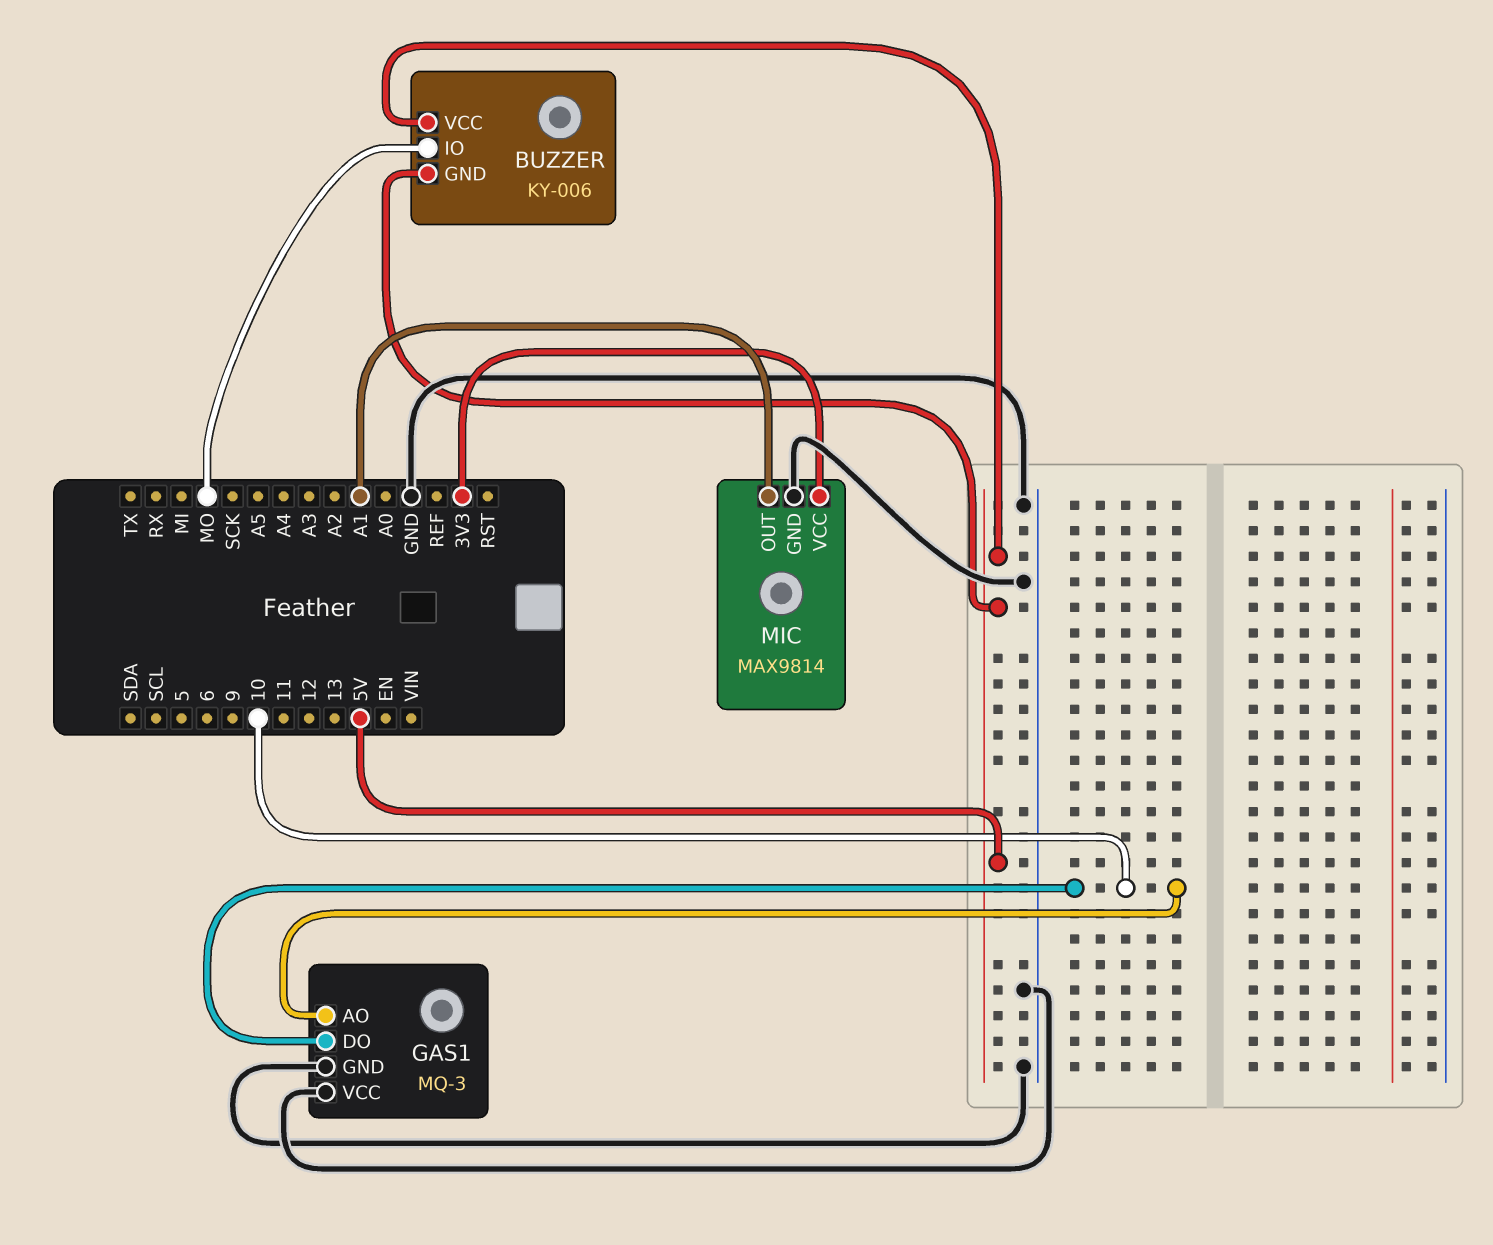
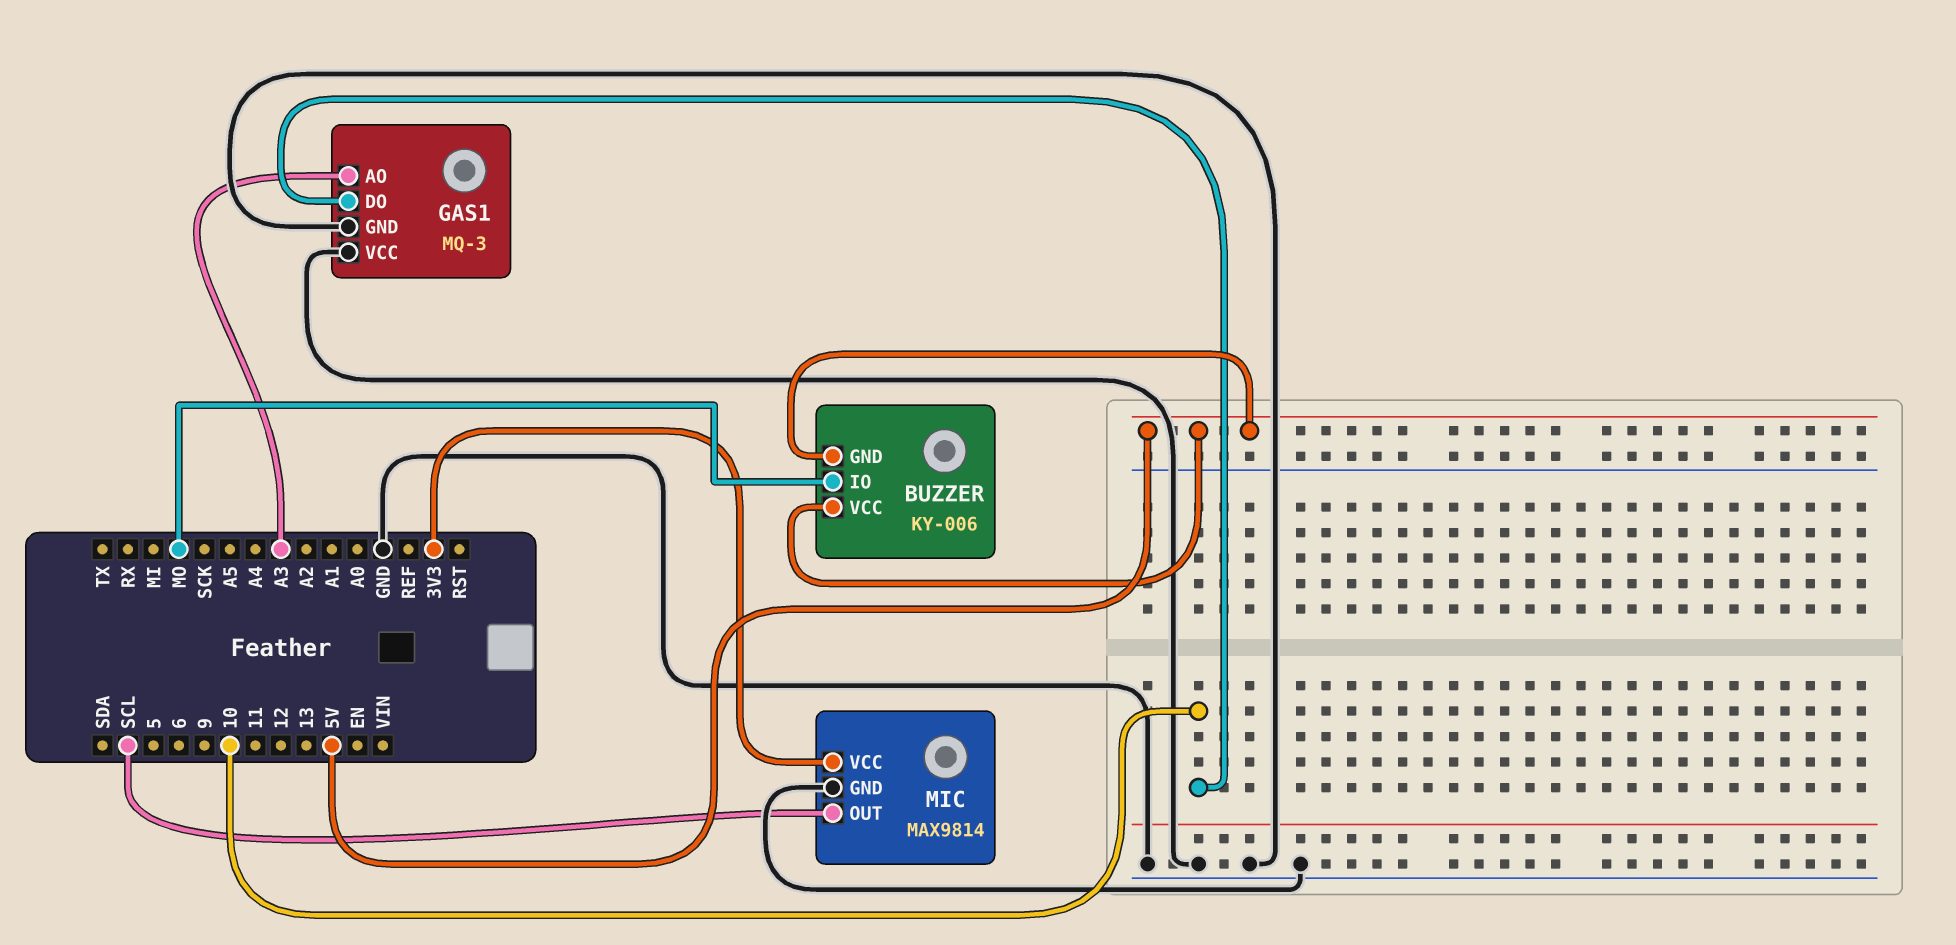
GAS1 pin AO: 10 -> A3
MIC pin OUT: A1 -> SCL

